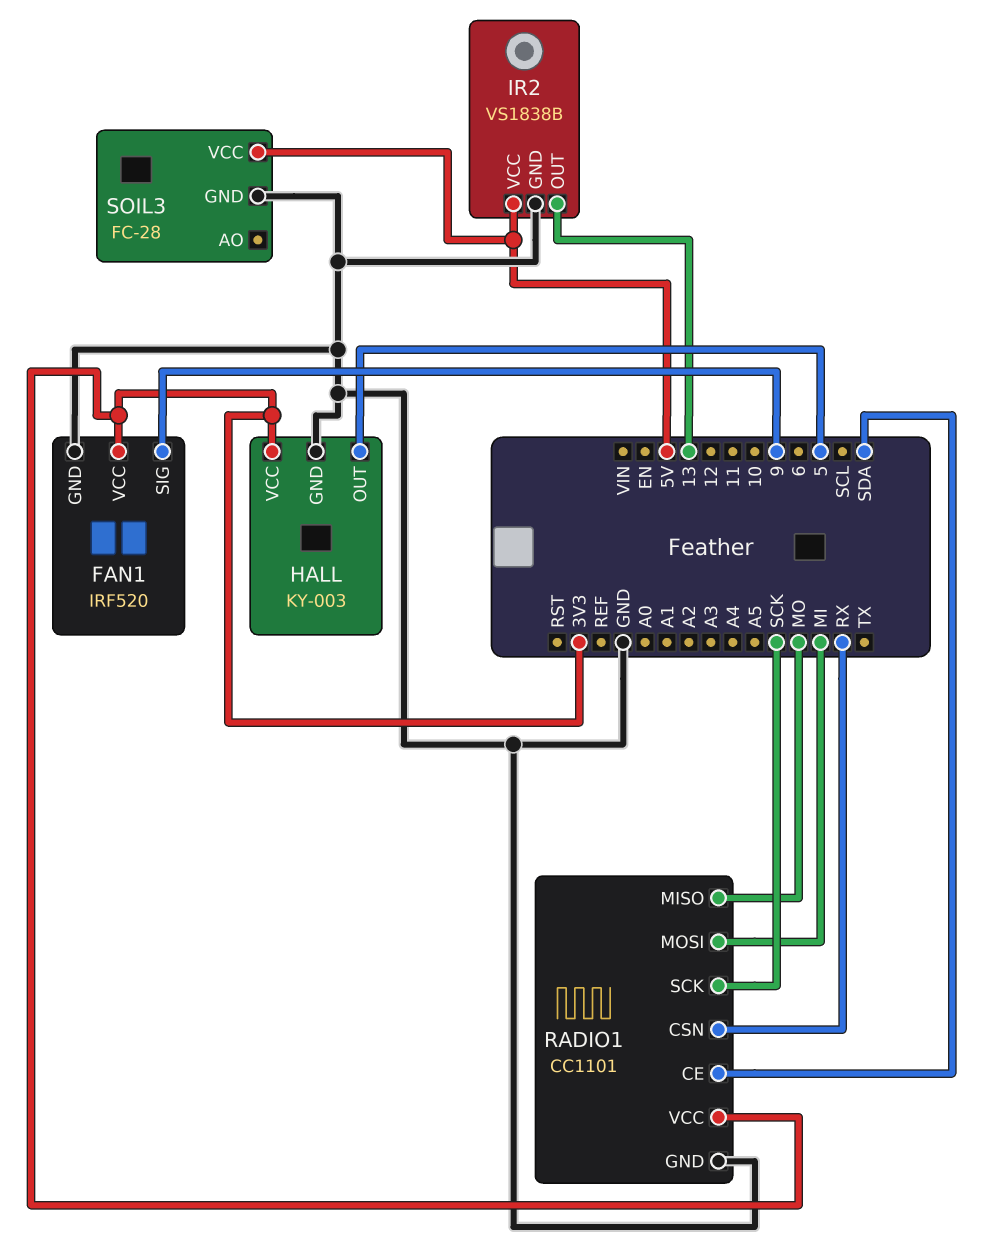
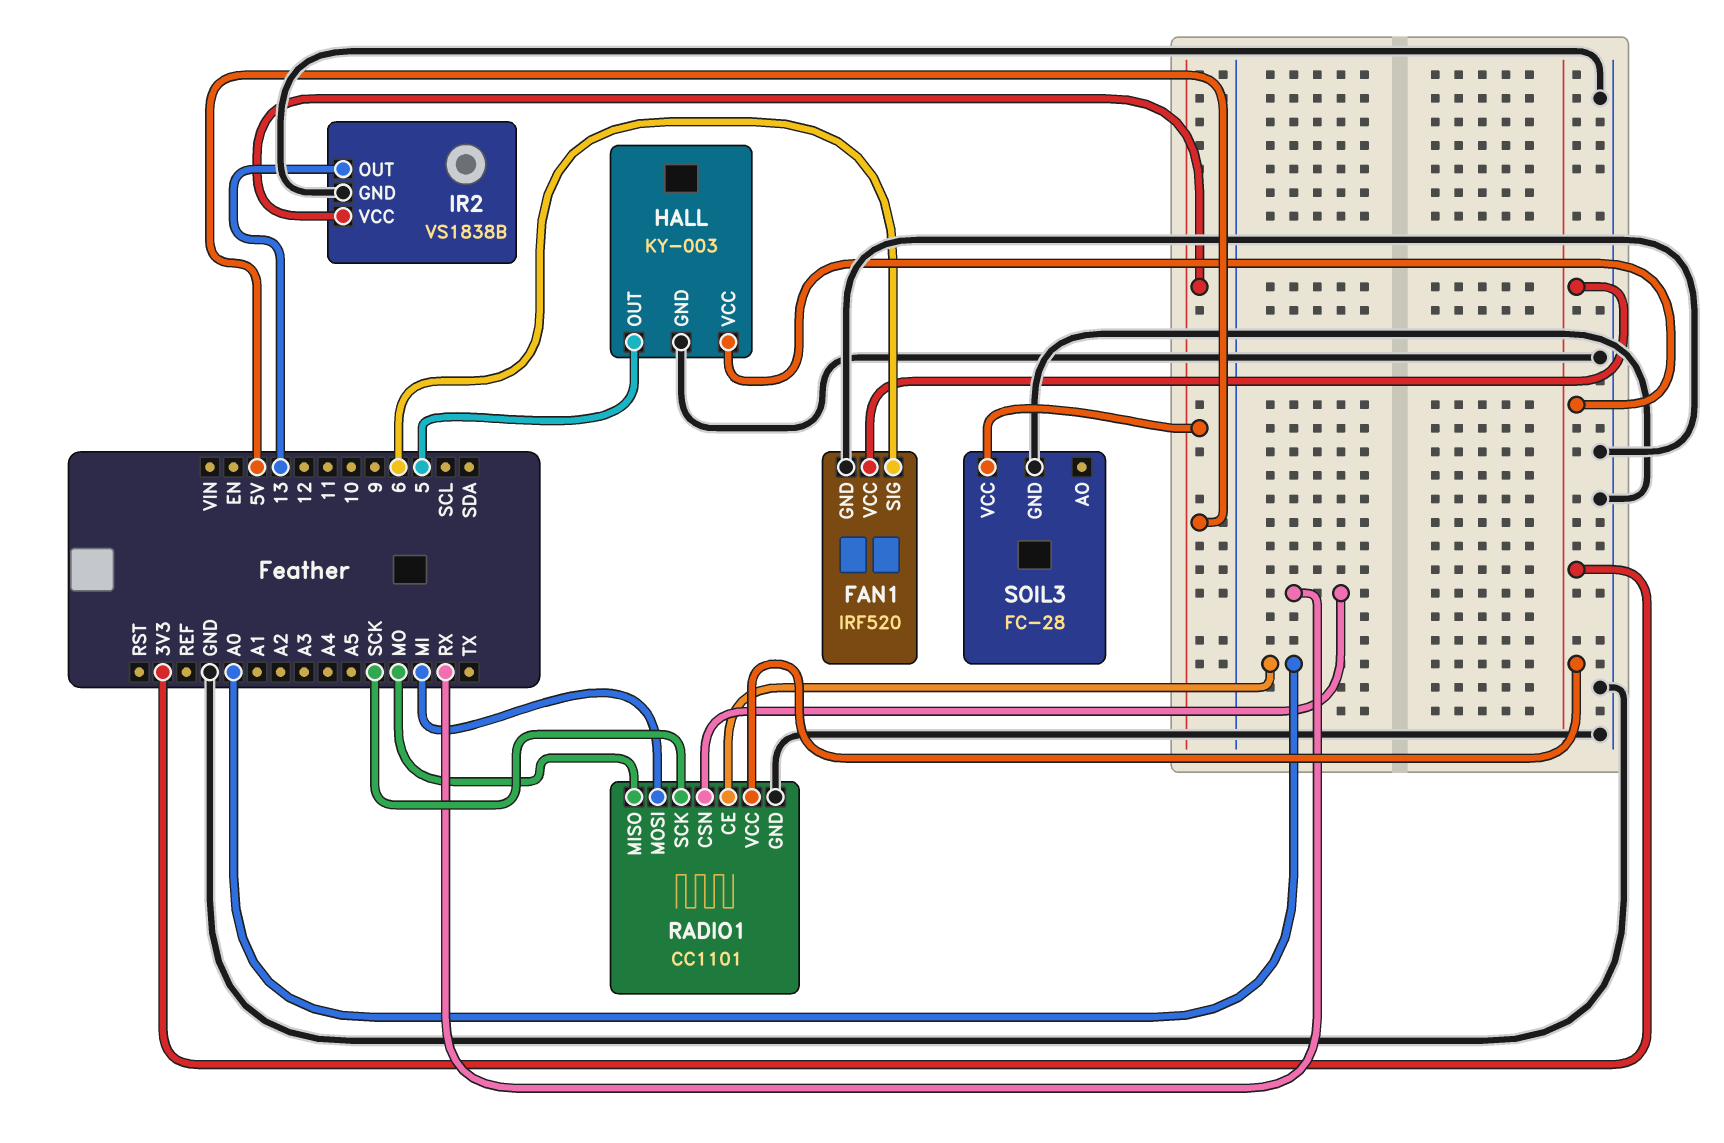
FAN1 pin SIG: 9 -> 6
RADIO1 pin CE: SDA -> A0

